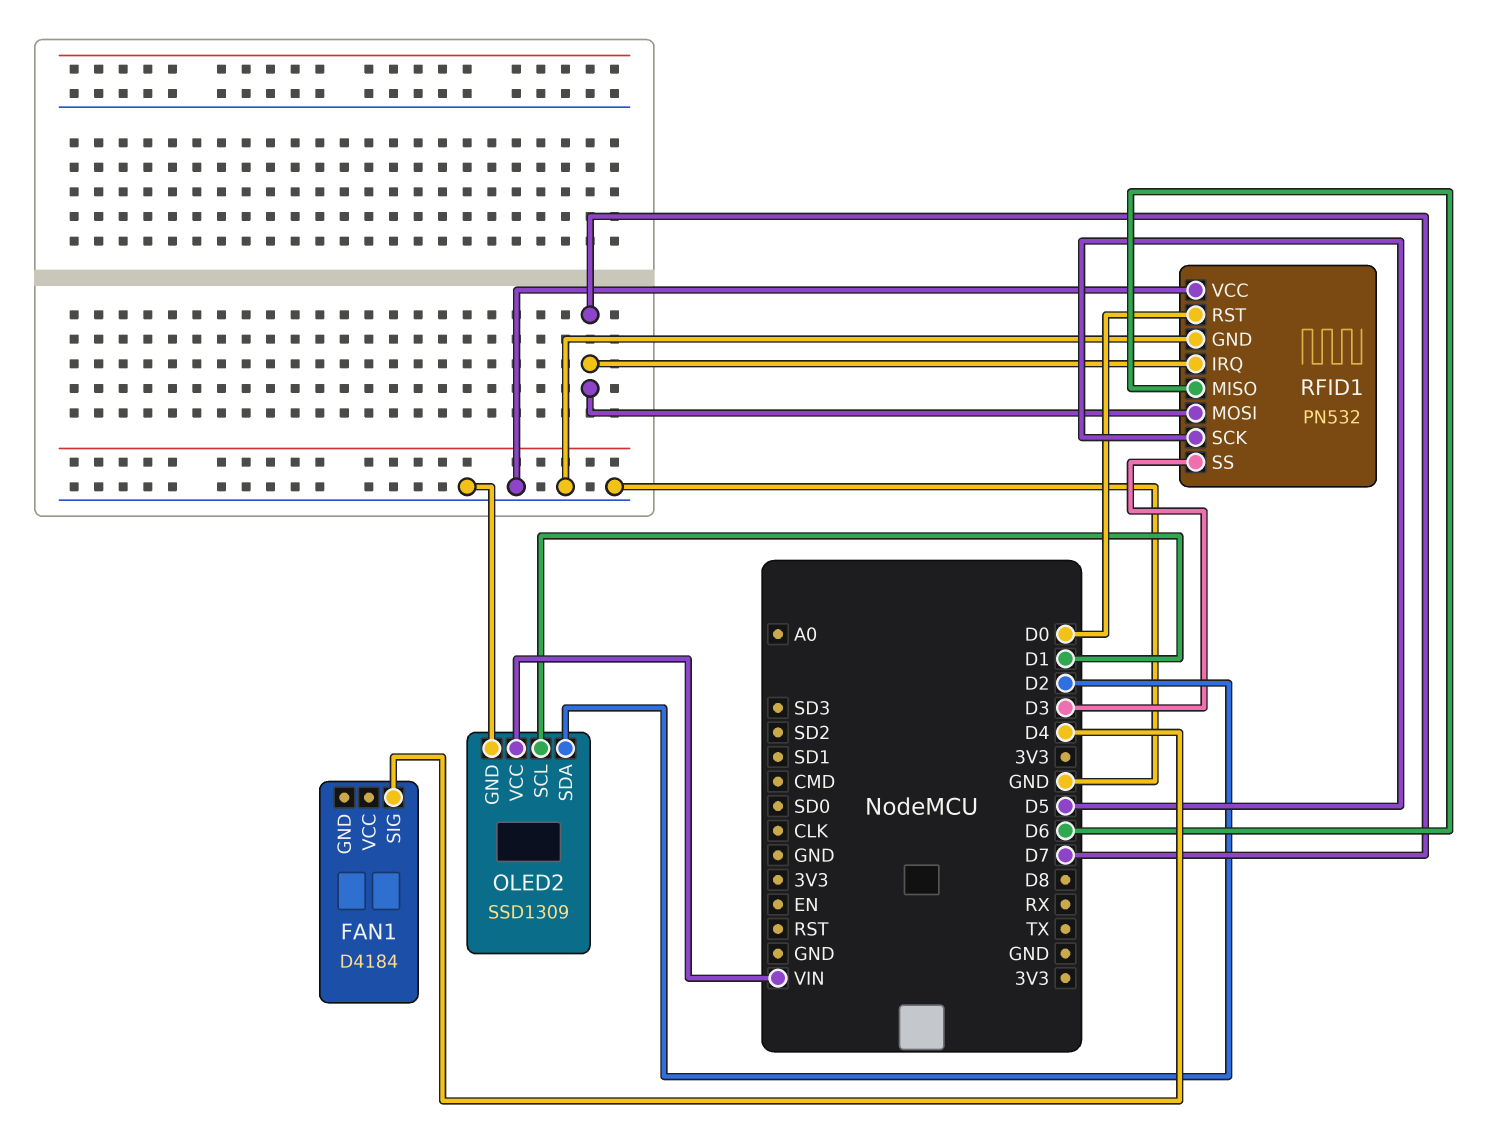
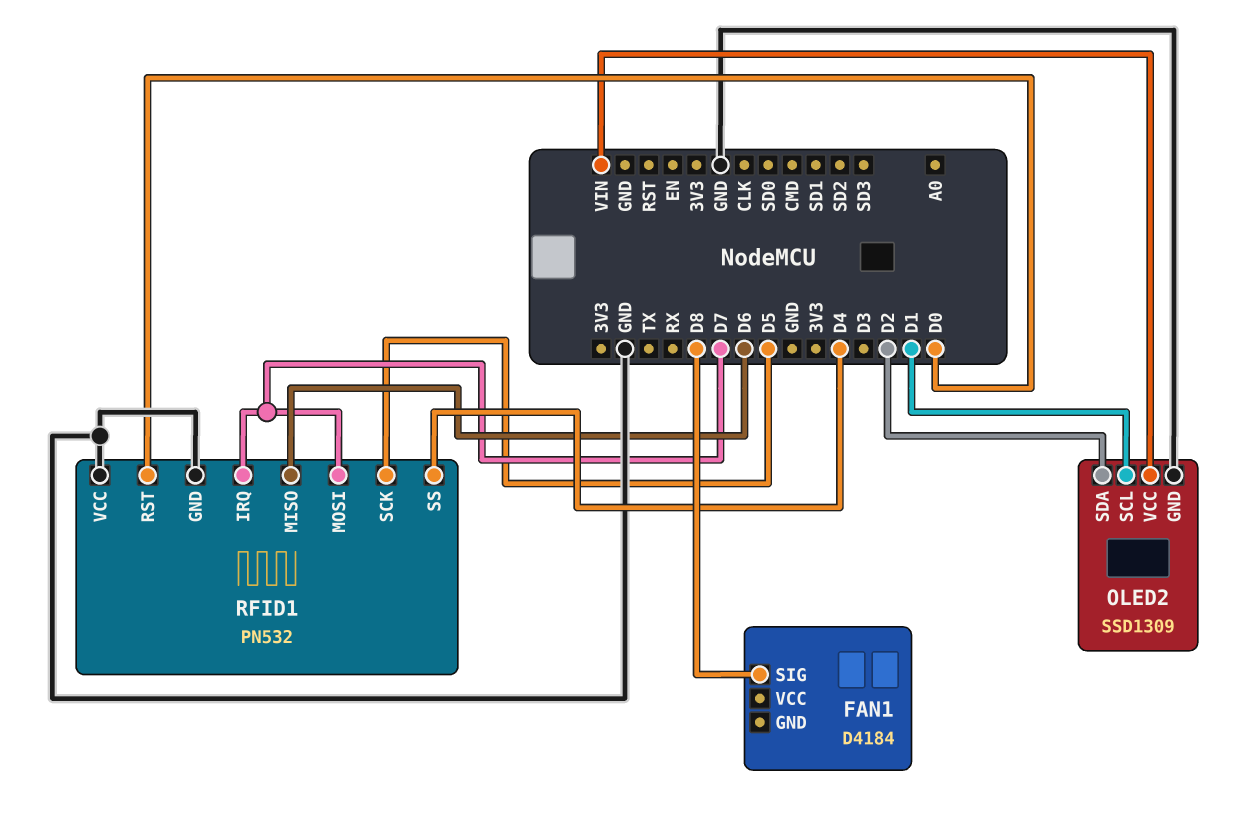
FAN1 pin SIG: D4 -> D8
RFID1 pin SS: D3 -> D4

